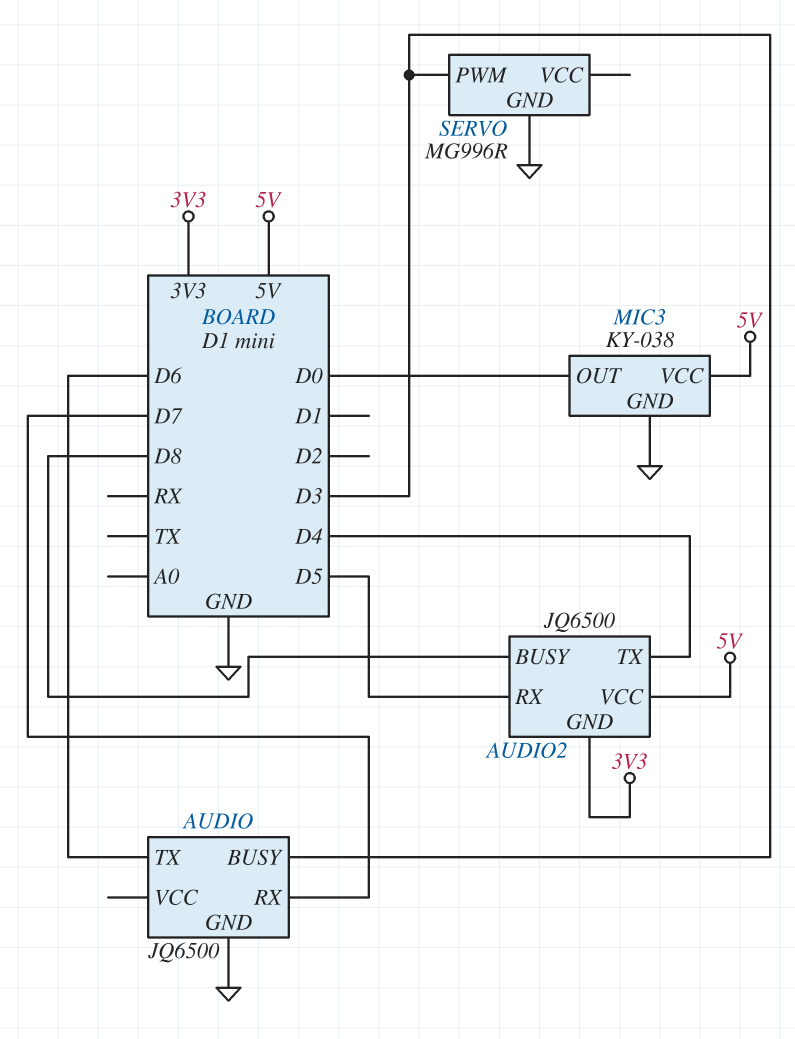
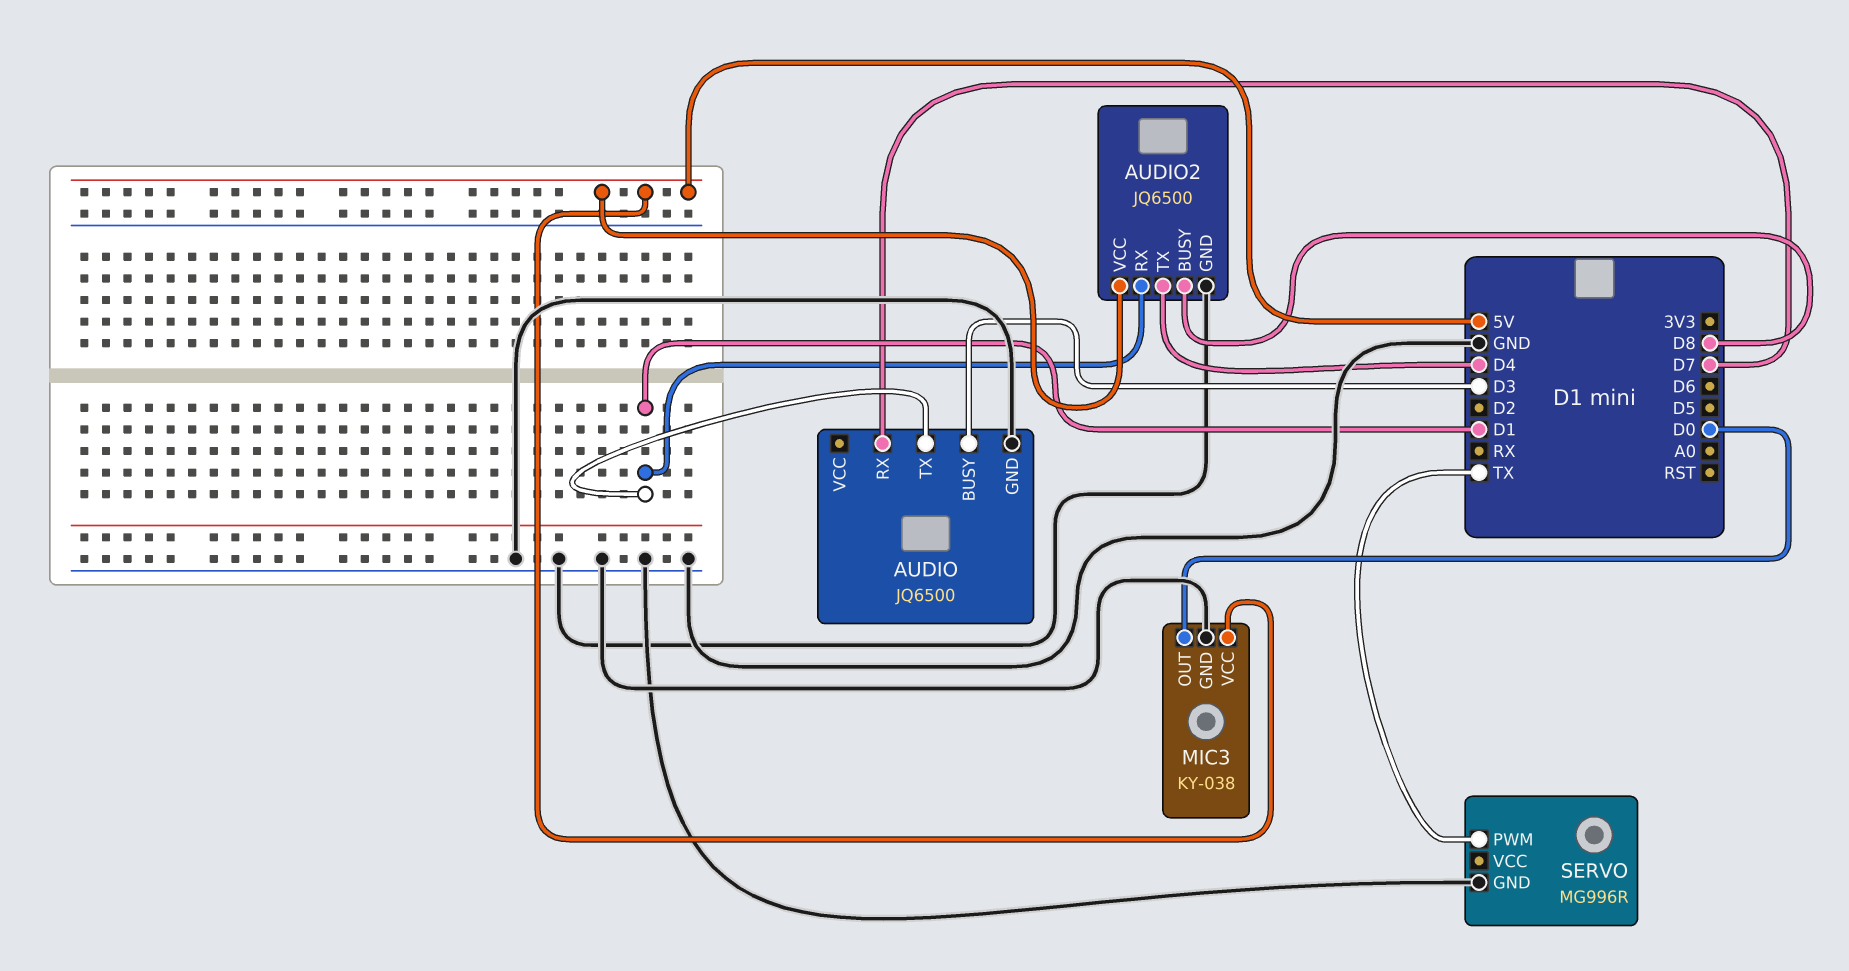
AUDIO pin TX: D6 -> D1
AUDIO2 pin GND: 3V3 -> GND
AUDIO2 pin RX: D5 -> D1
SERVO pin PWM: D3 -> TX

